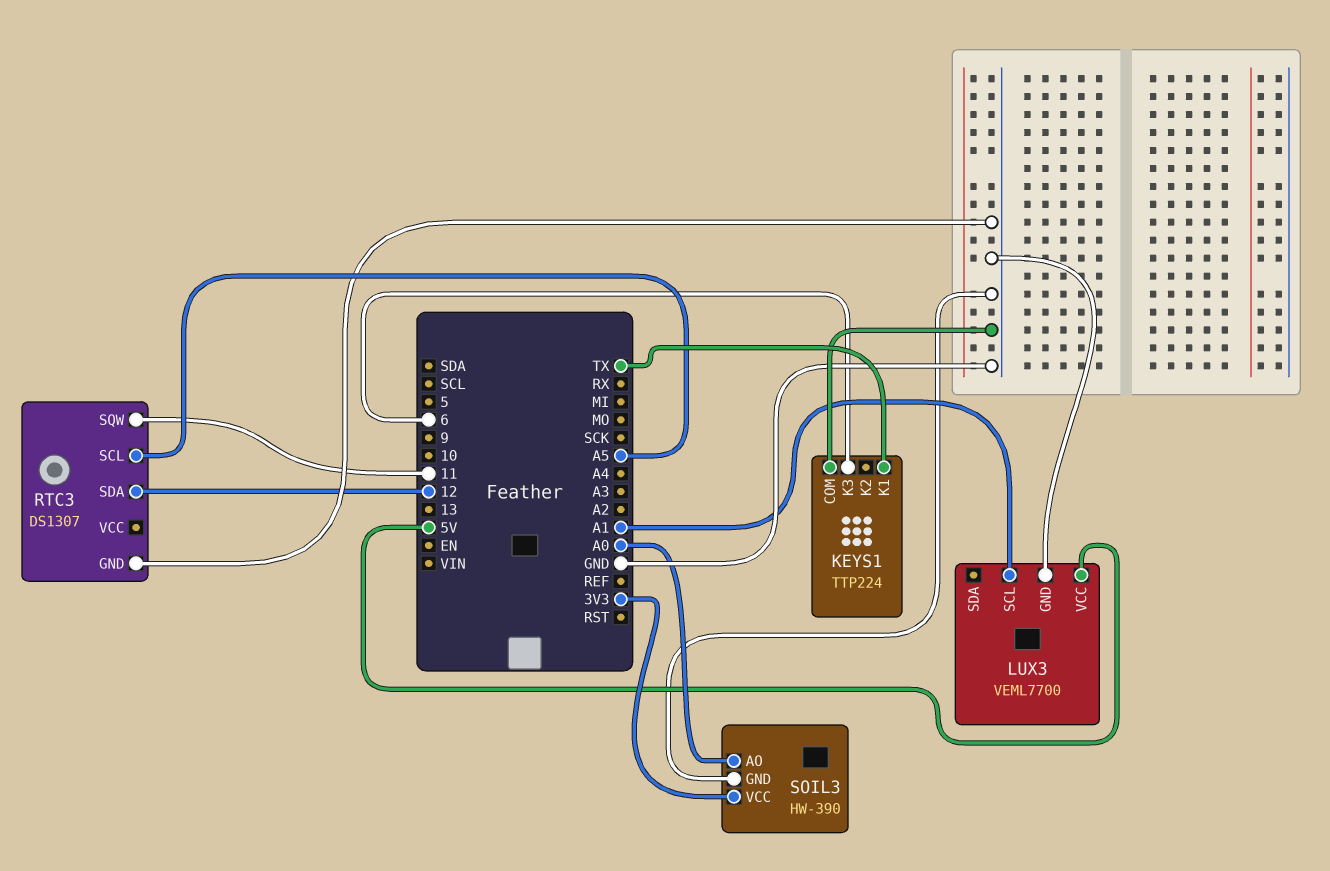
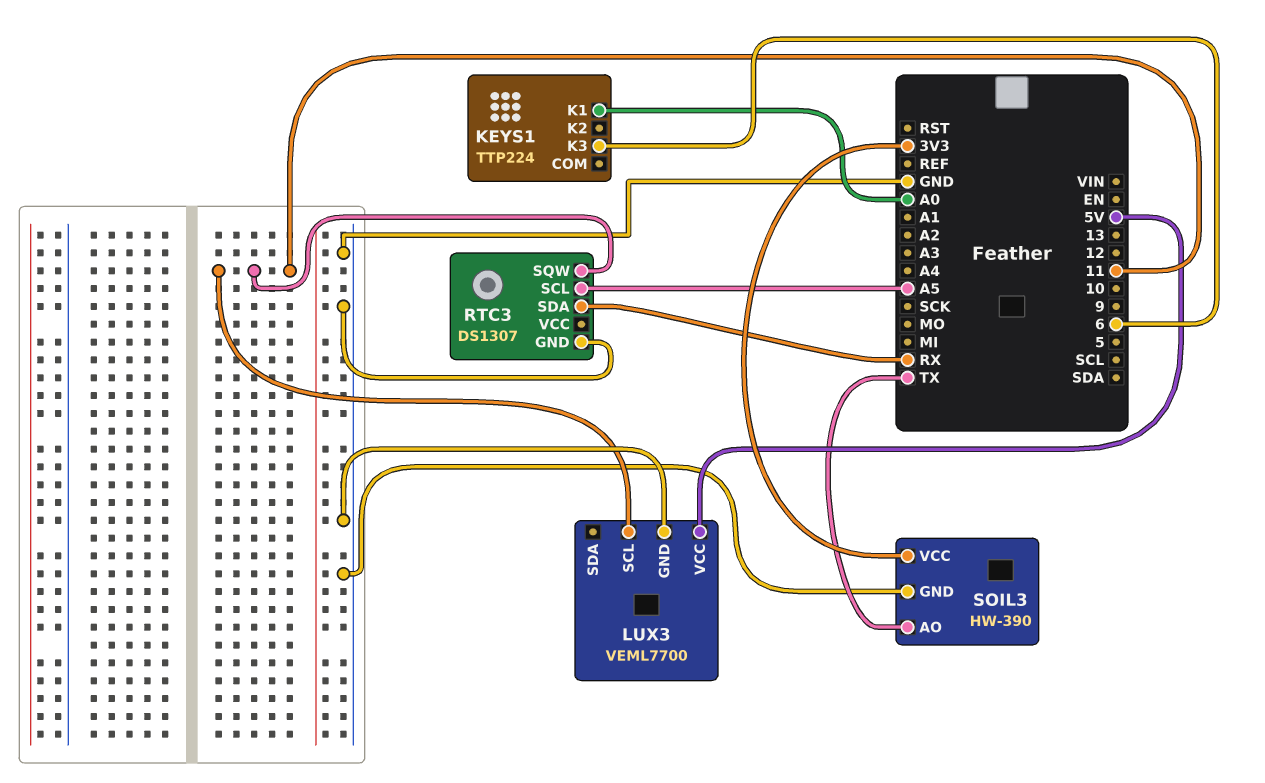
KEYS1 pin COM: GND -> none
KEYS1 pin K1: TX -> A0
LUX3 pin SCL: A1 -> 11
RTC3 pin SDA: 12 -> RX
SOIL3 pin AO: A0 -> TX

